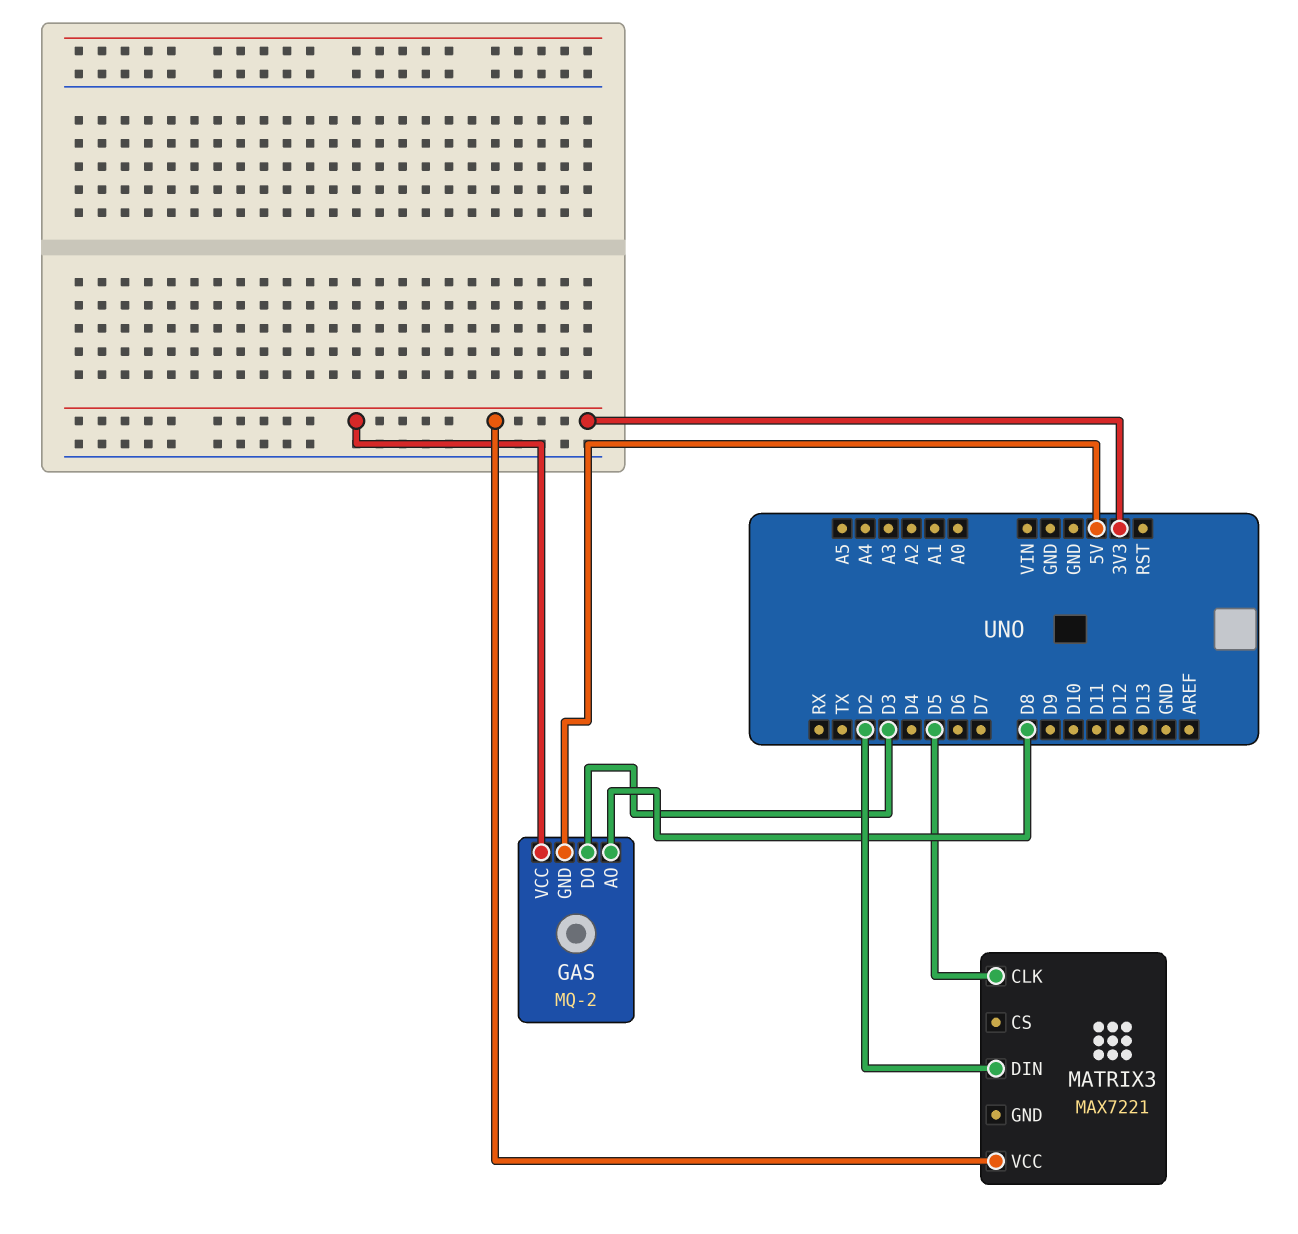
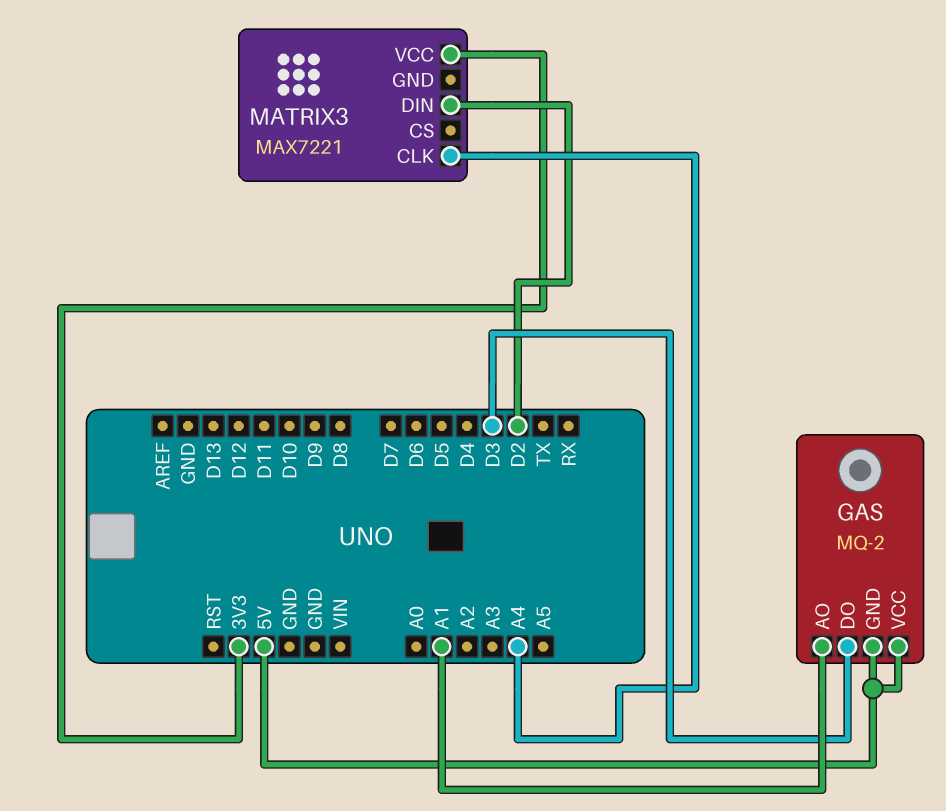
GAS pin AO: D8 -> A1
GAS pin VCC: 3V3 -> 5V
MATRIX3 pin CLK: D5 -> A4

